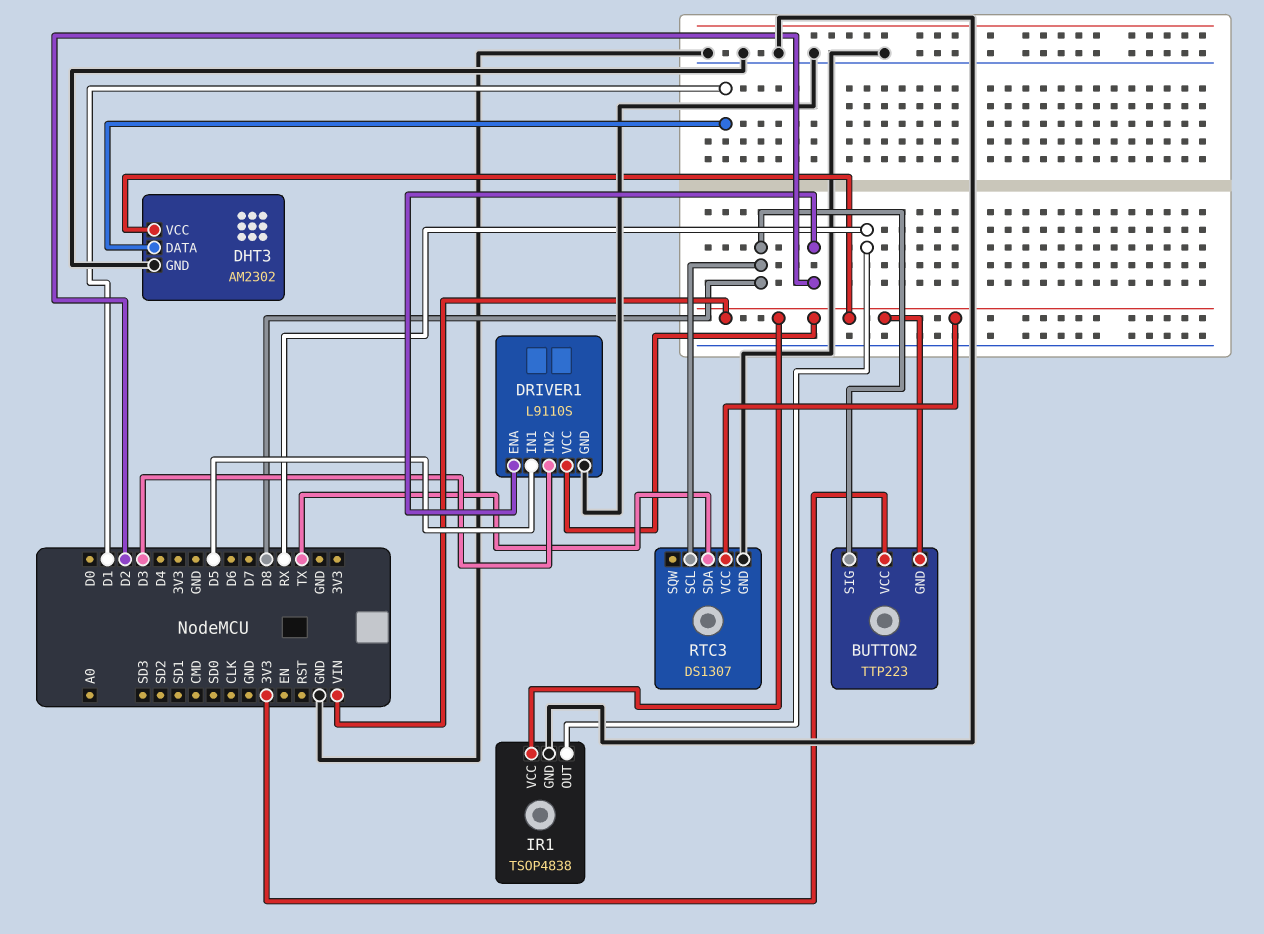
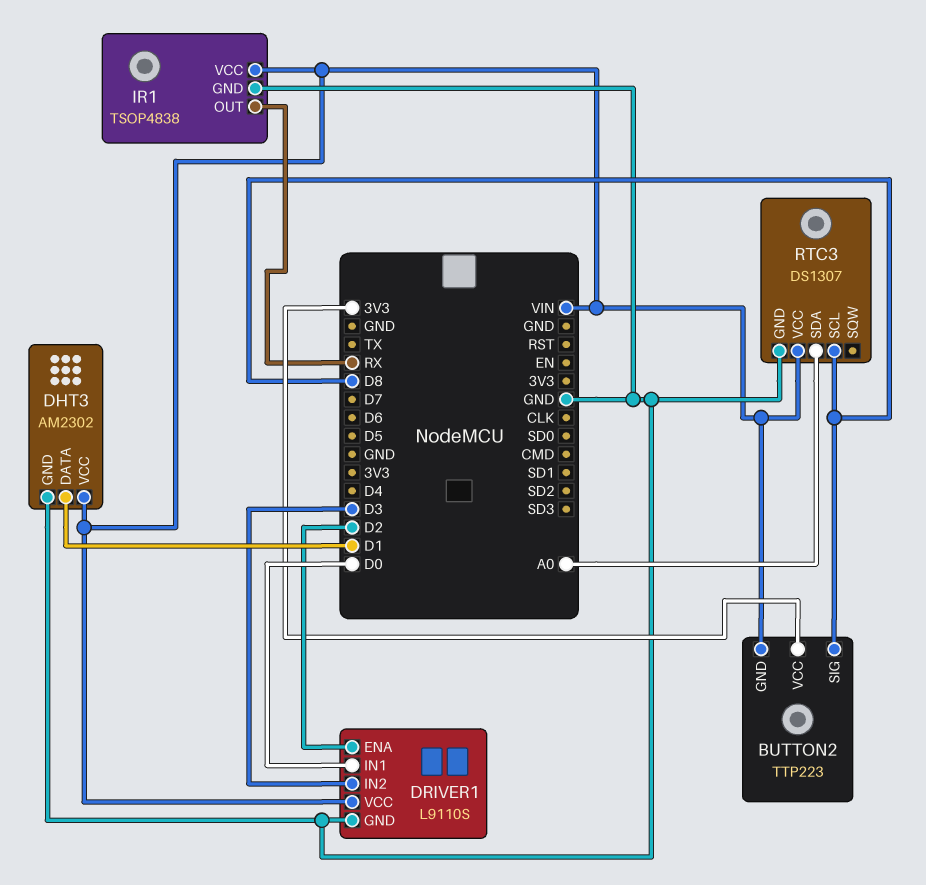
DRIVER1 pin IN1: D5 -> D0
RTC3 pin SDA: TX -> A0

